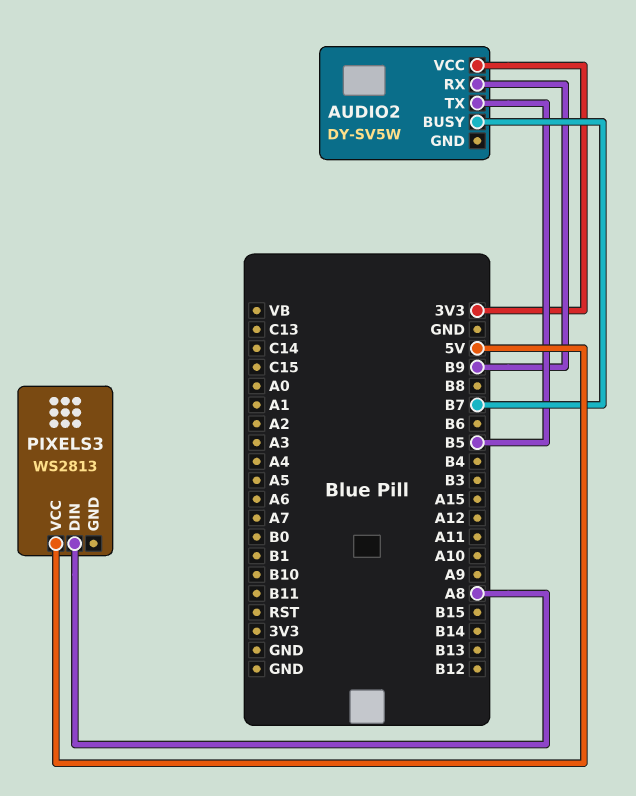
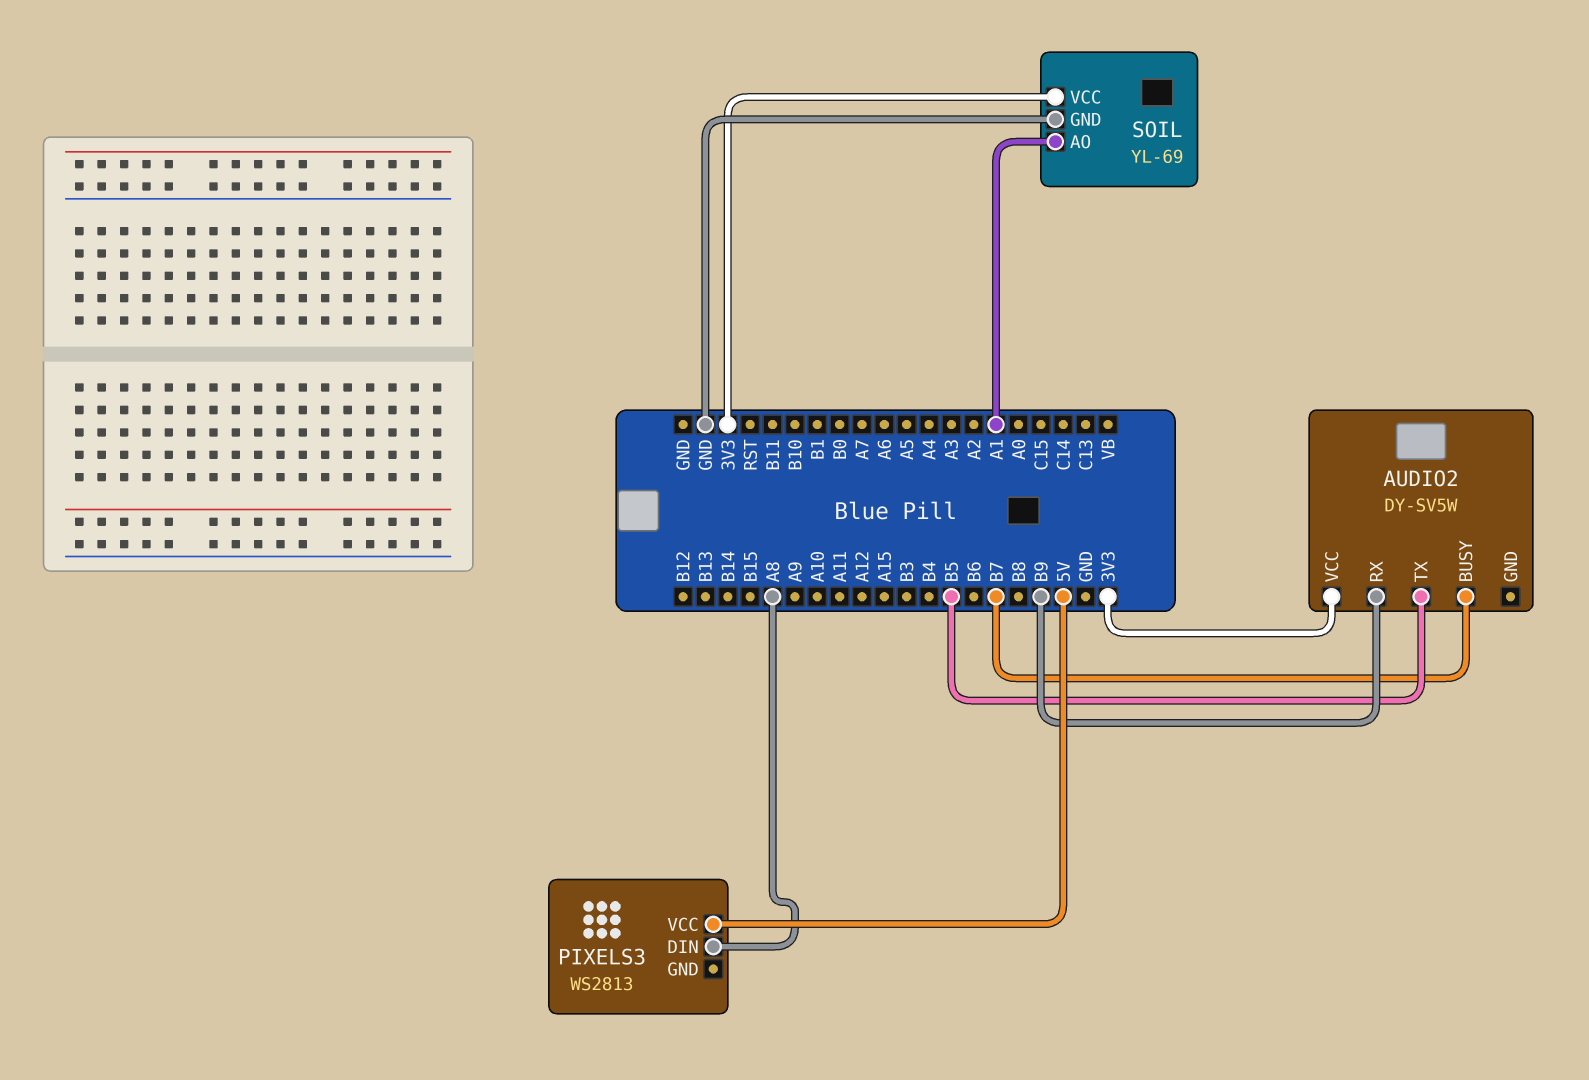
SOIL: none -> YL-69
SOIL pin AO: none -> A1
SOIL pin GND: none -> GND
SOIL pin VCC: none -> 3V3

